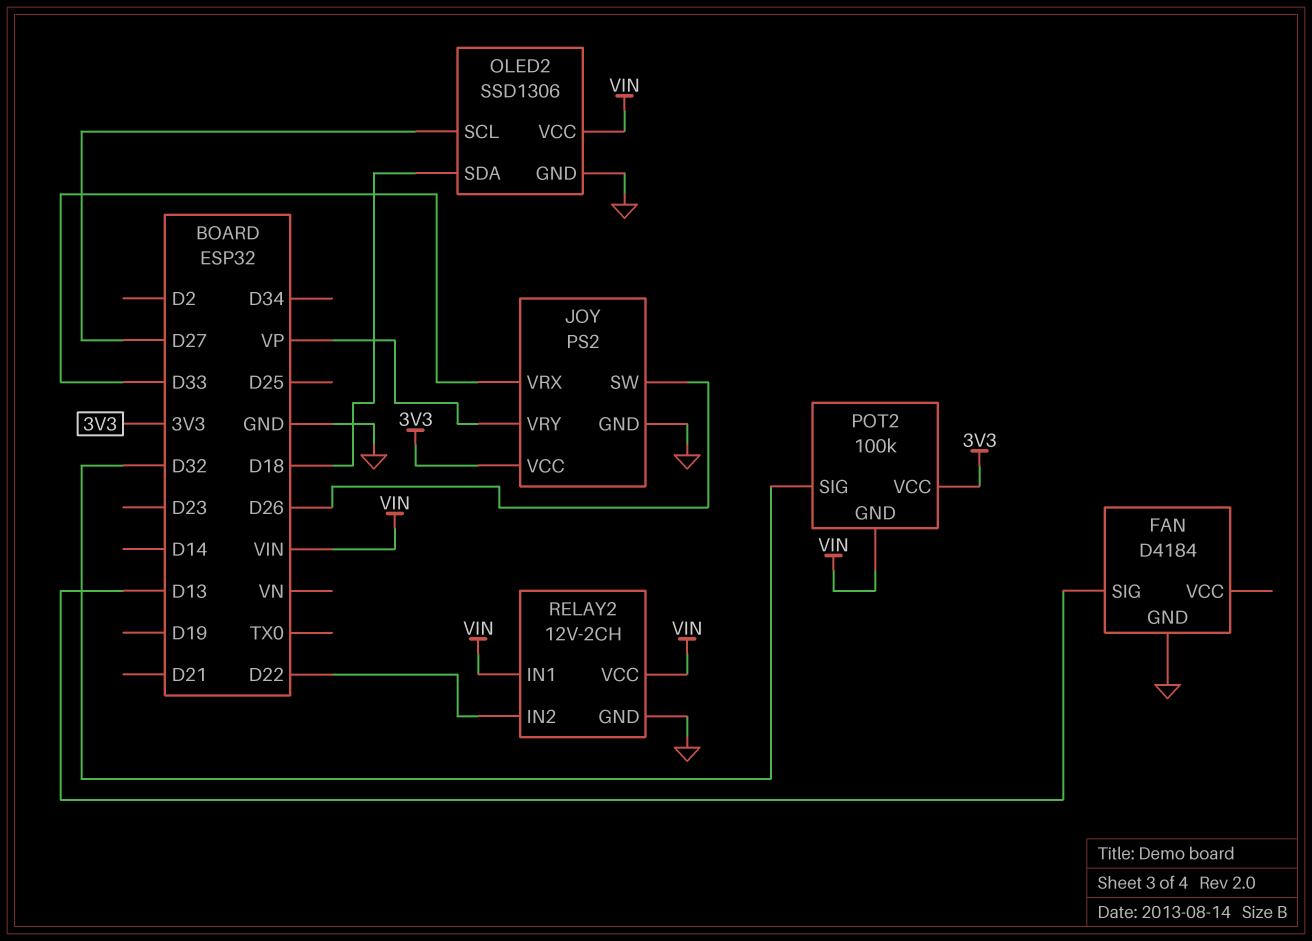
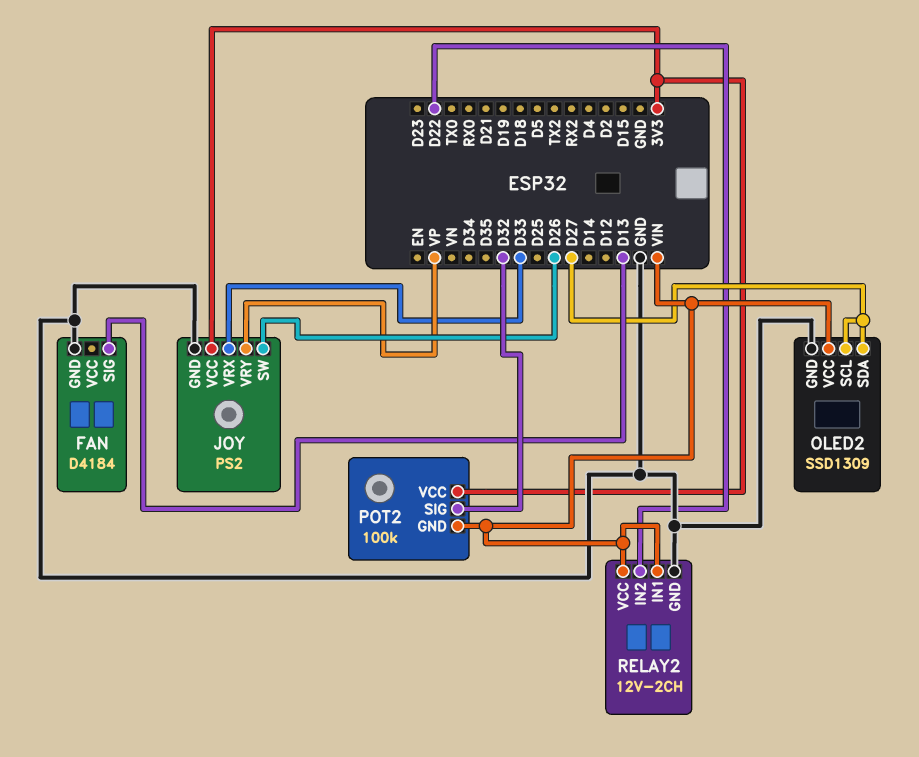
OLED2: SSD1306 -> SSD1309
OLED2 pin SDA: D18 -> D27

